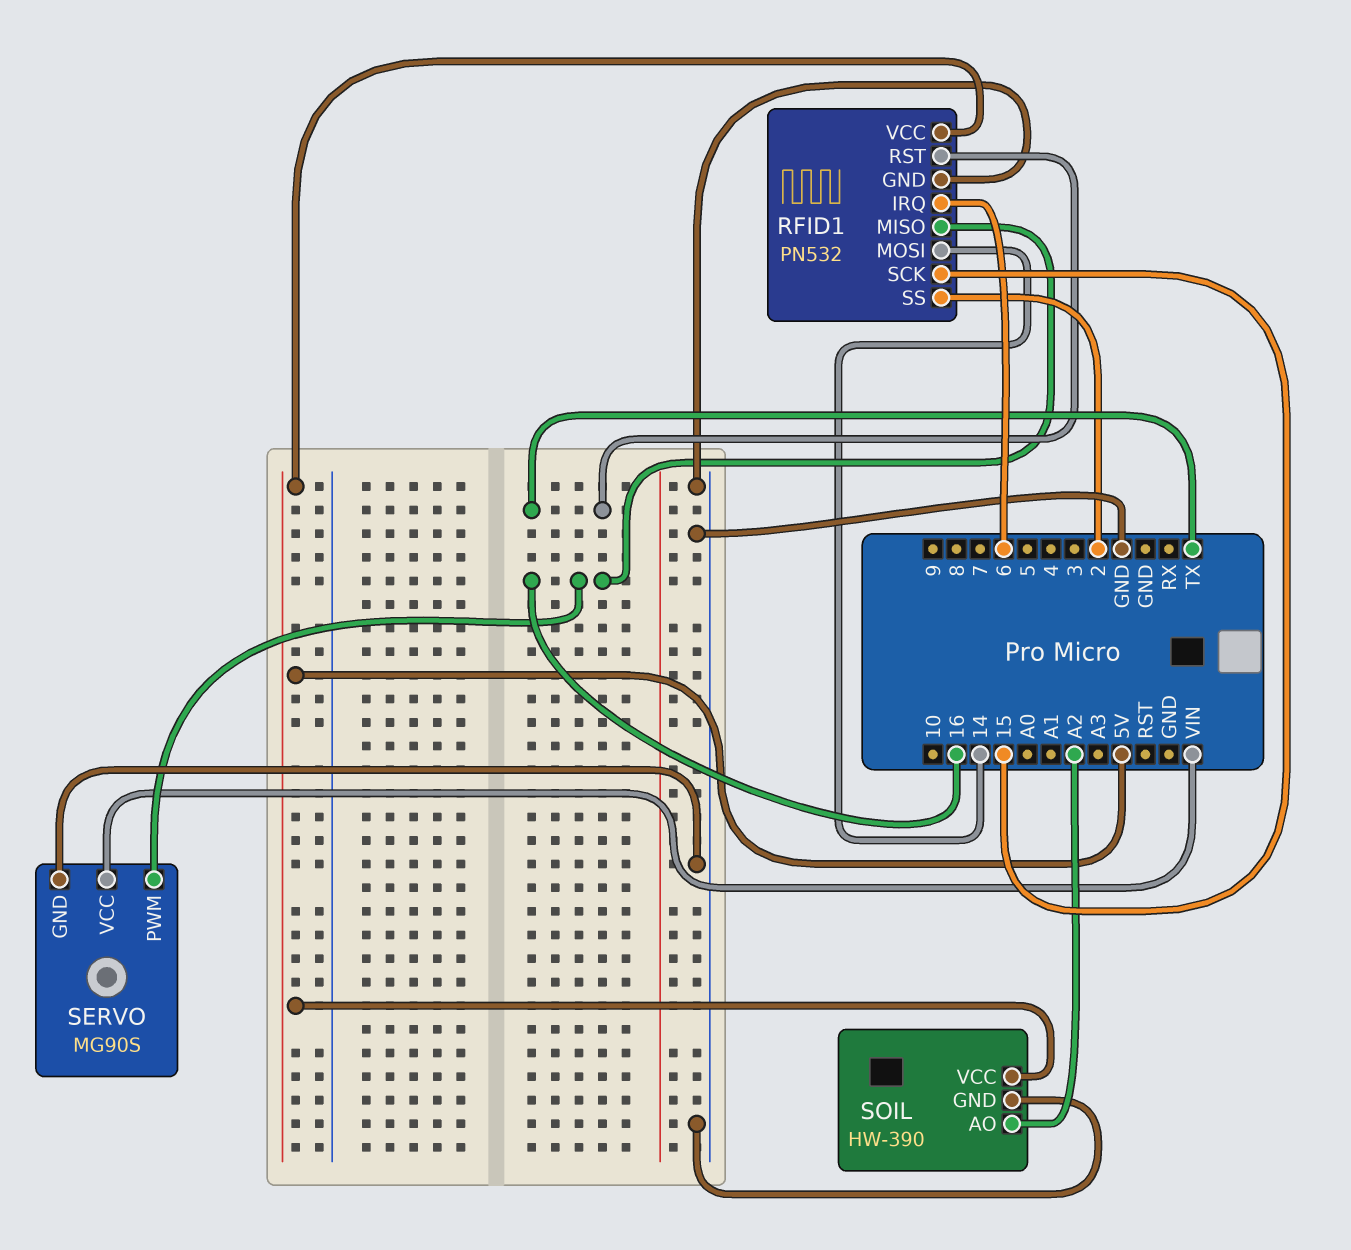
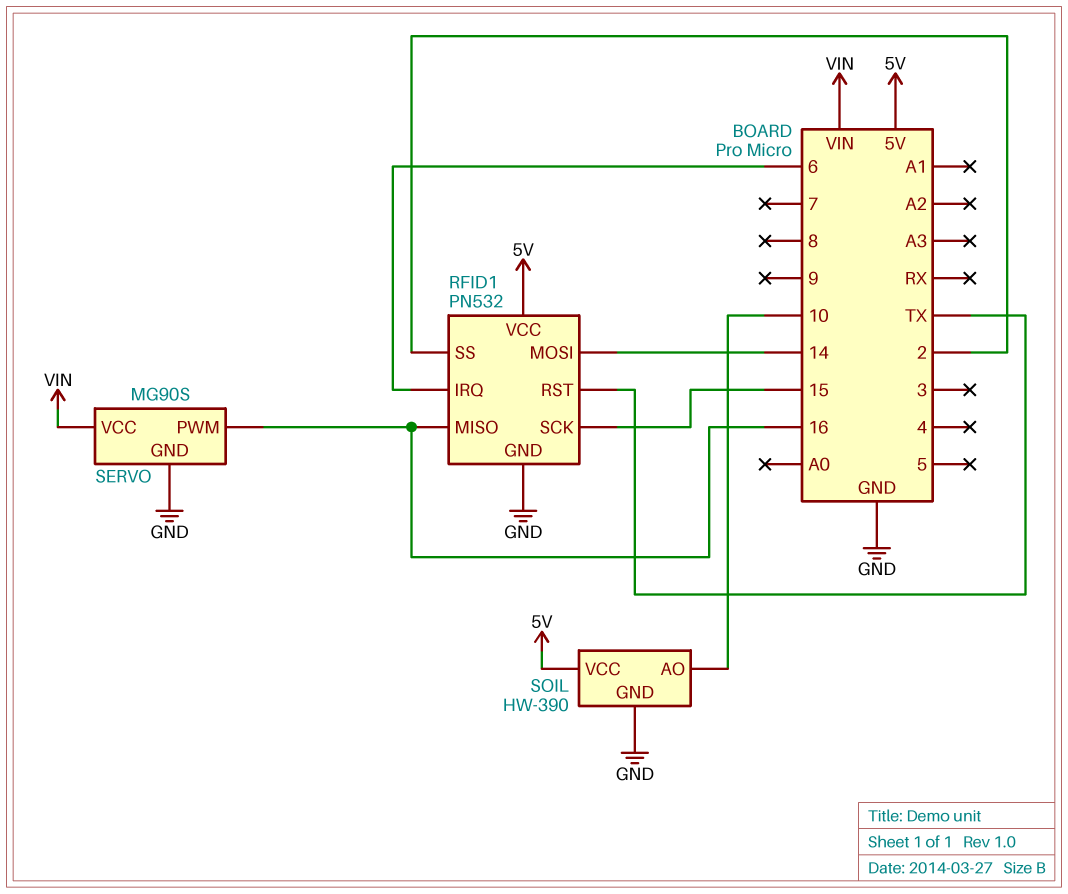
SOIL pin AO: A2 -> 10

